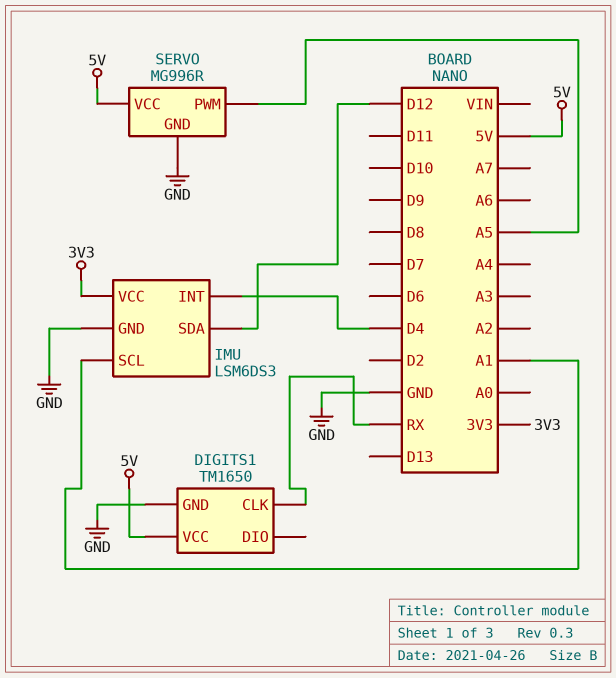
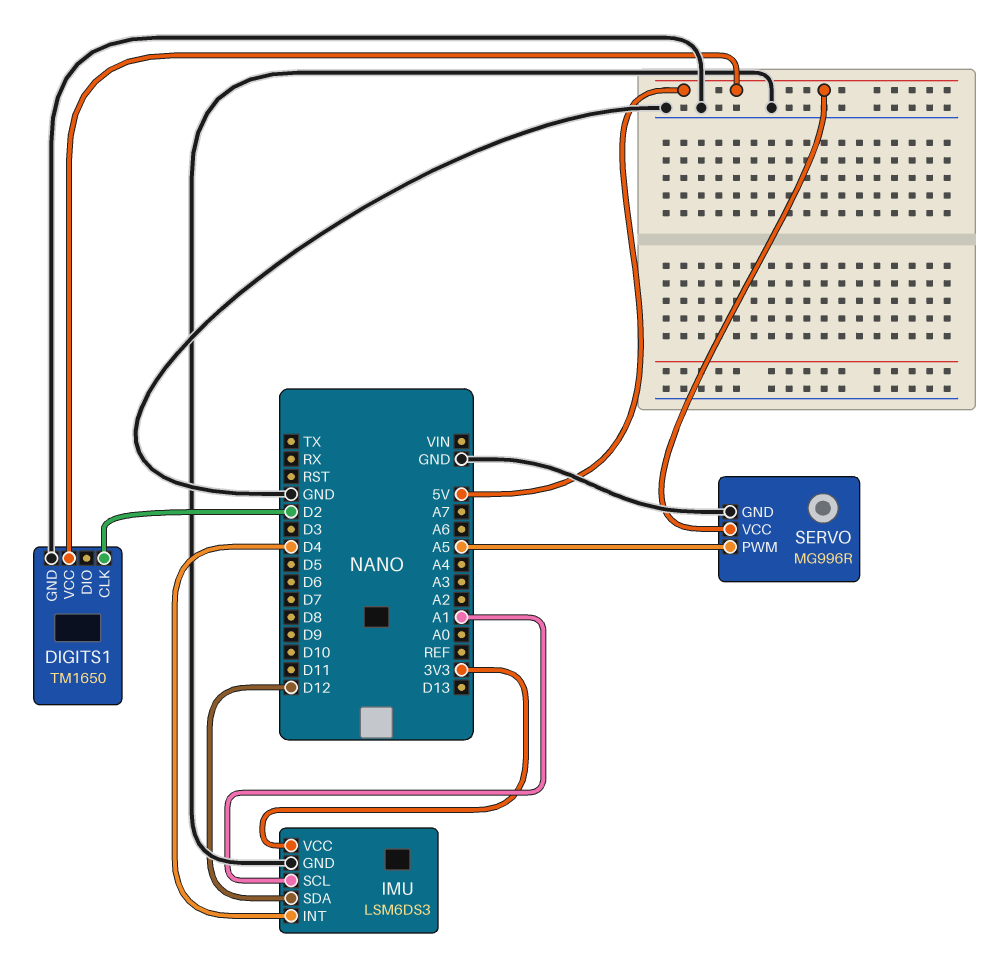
DIGITS1 pin CLK: RX -> D2

